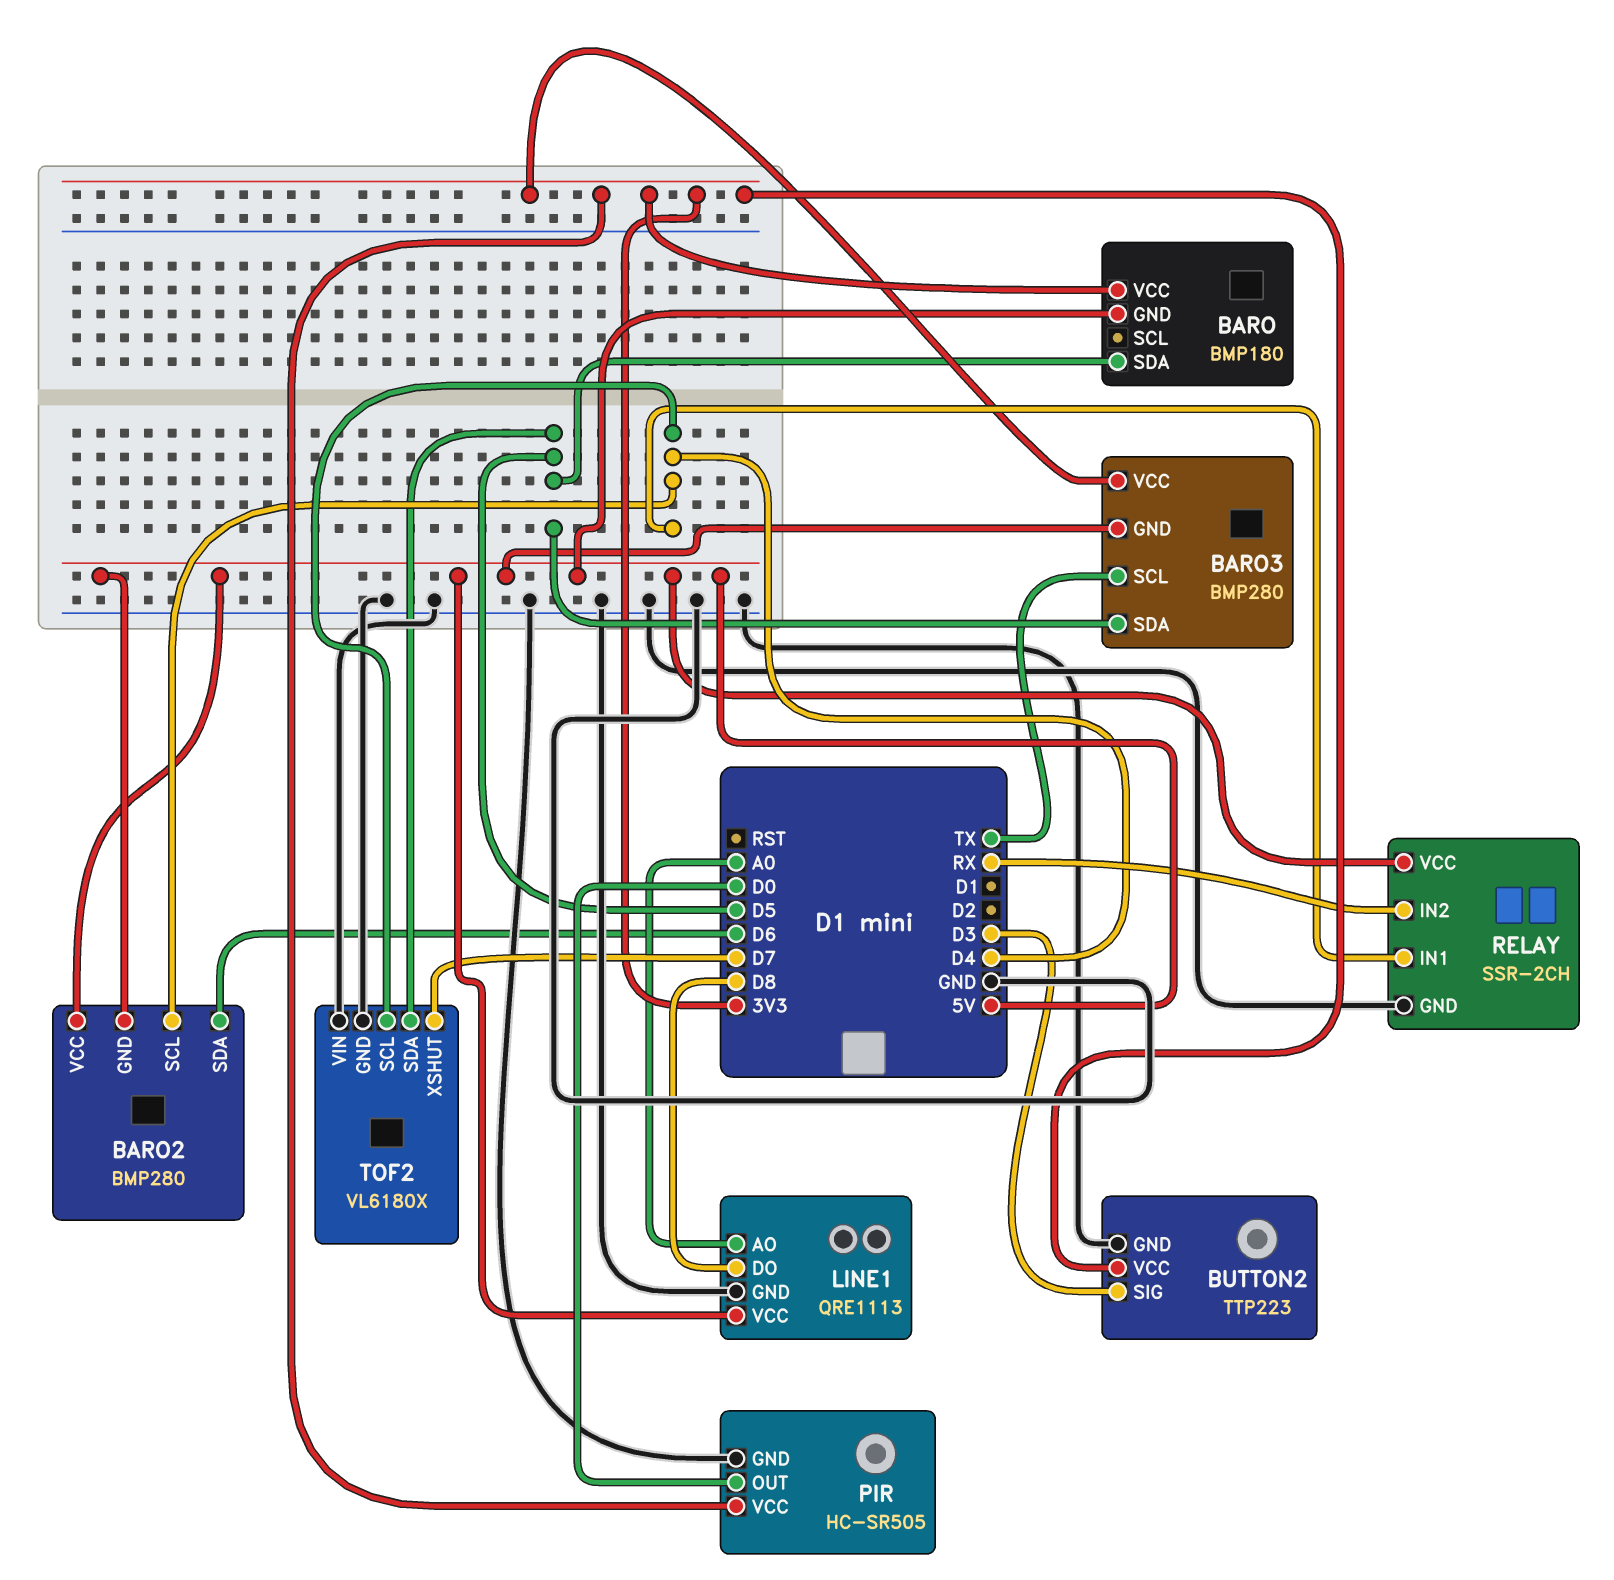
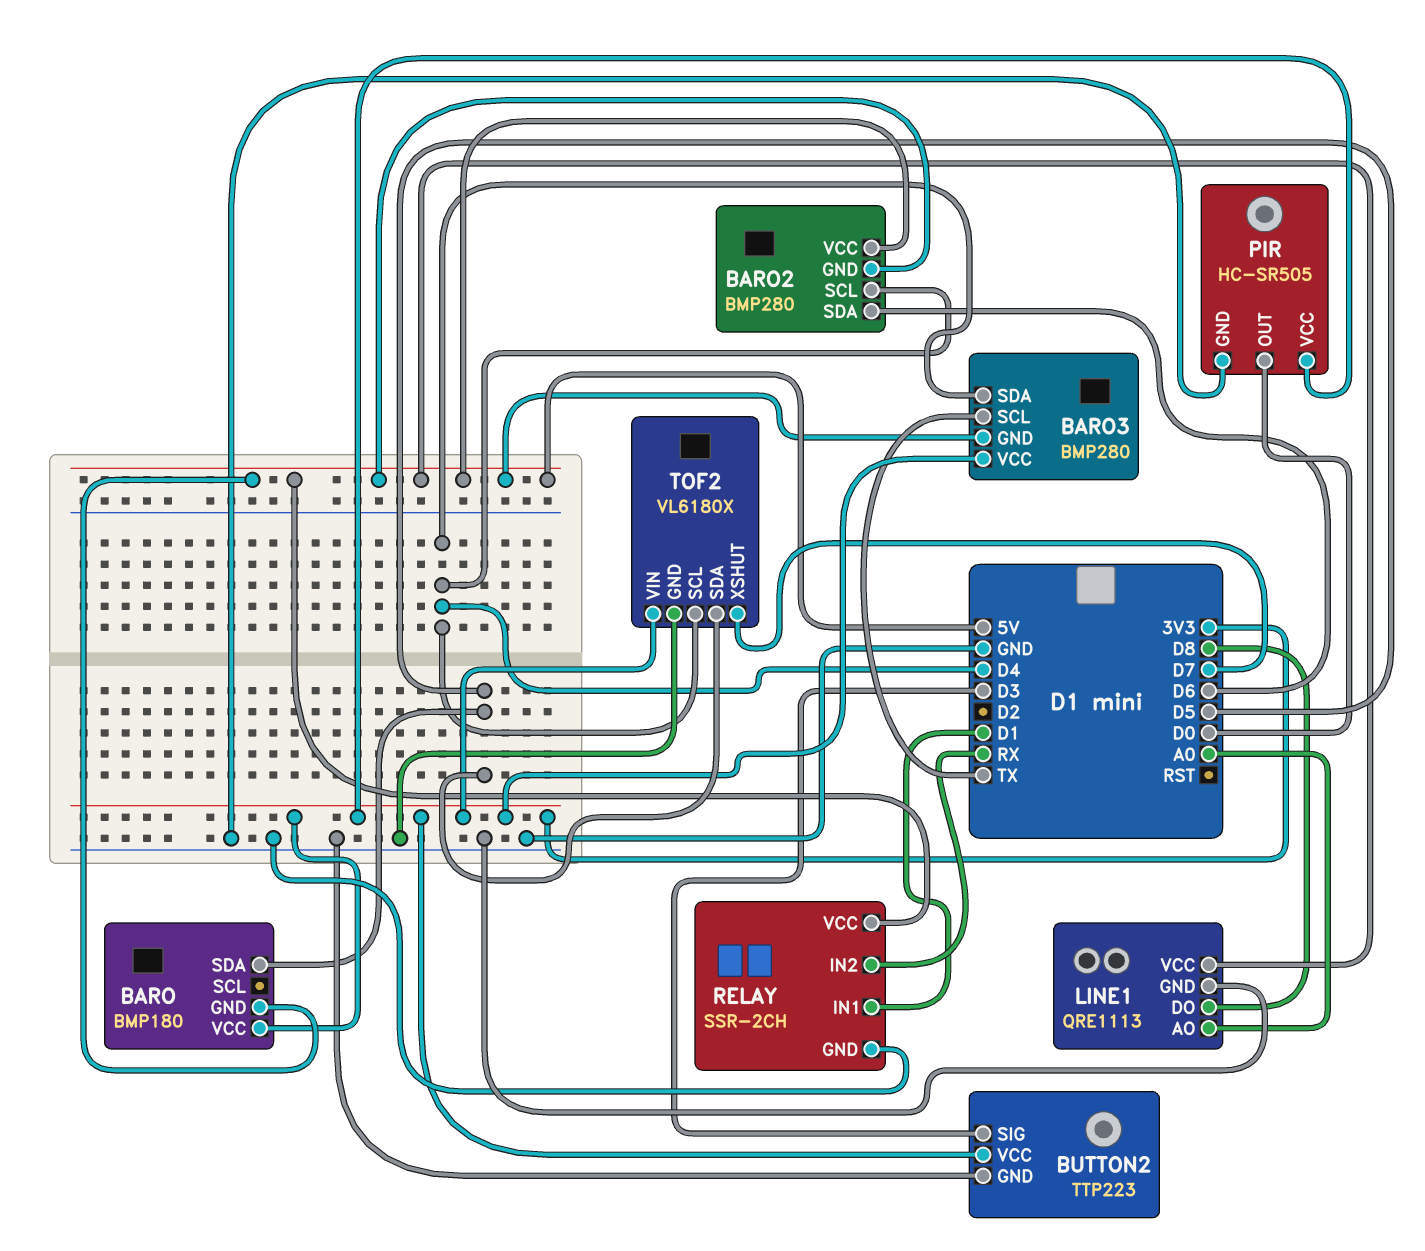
BARO3 pin SDA: D5 -> D4
RELAY pin IN1: D4 -> D1
TOF2 pin VIN: GND -> 3V3

